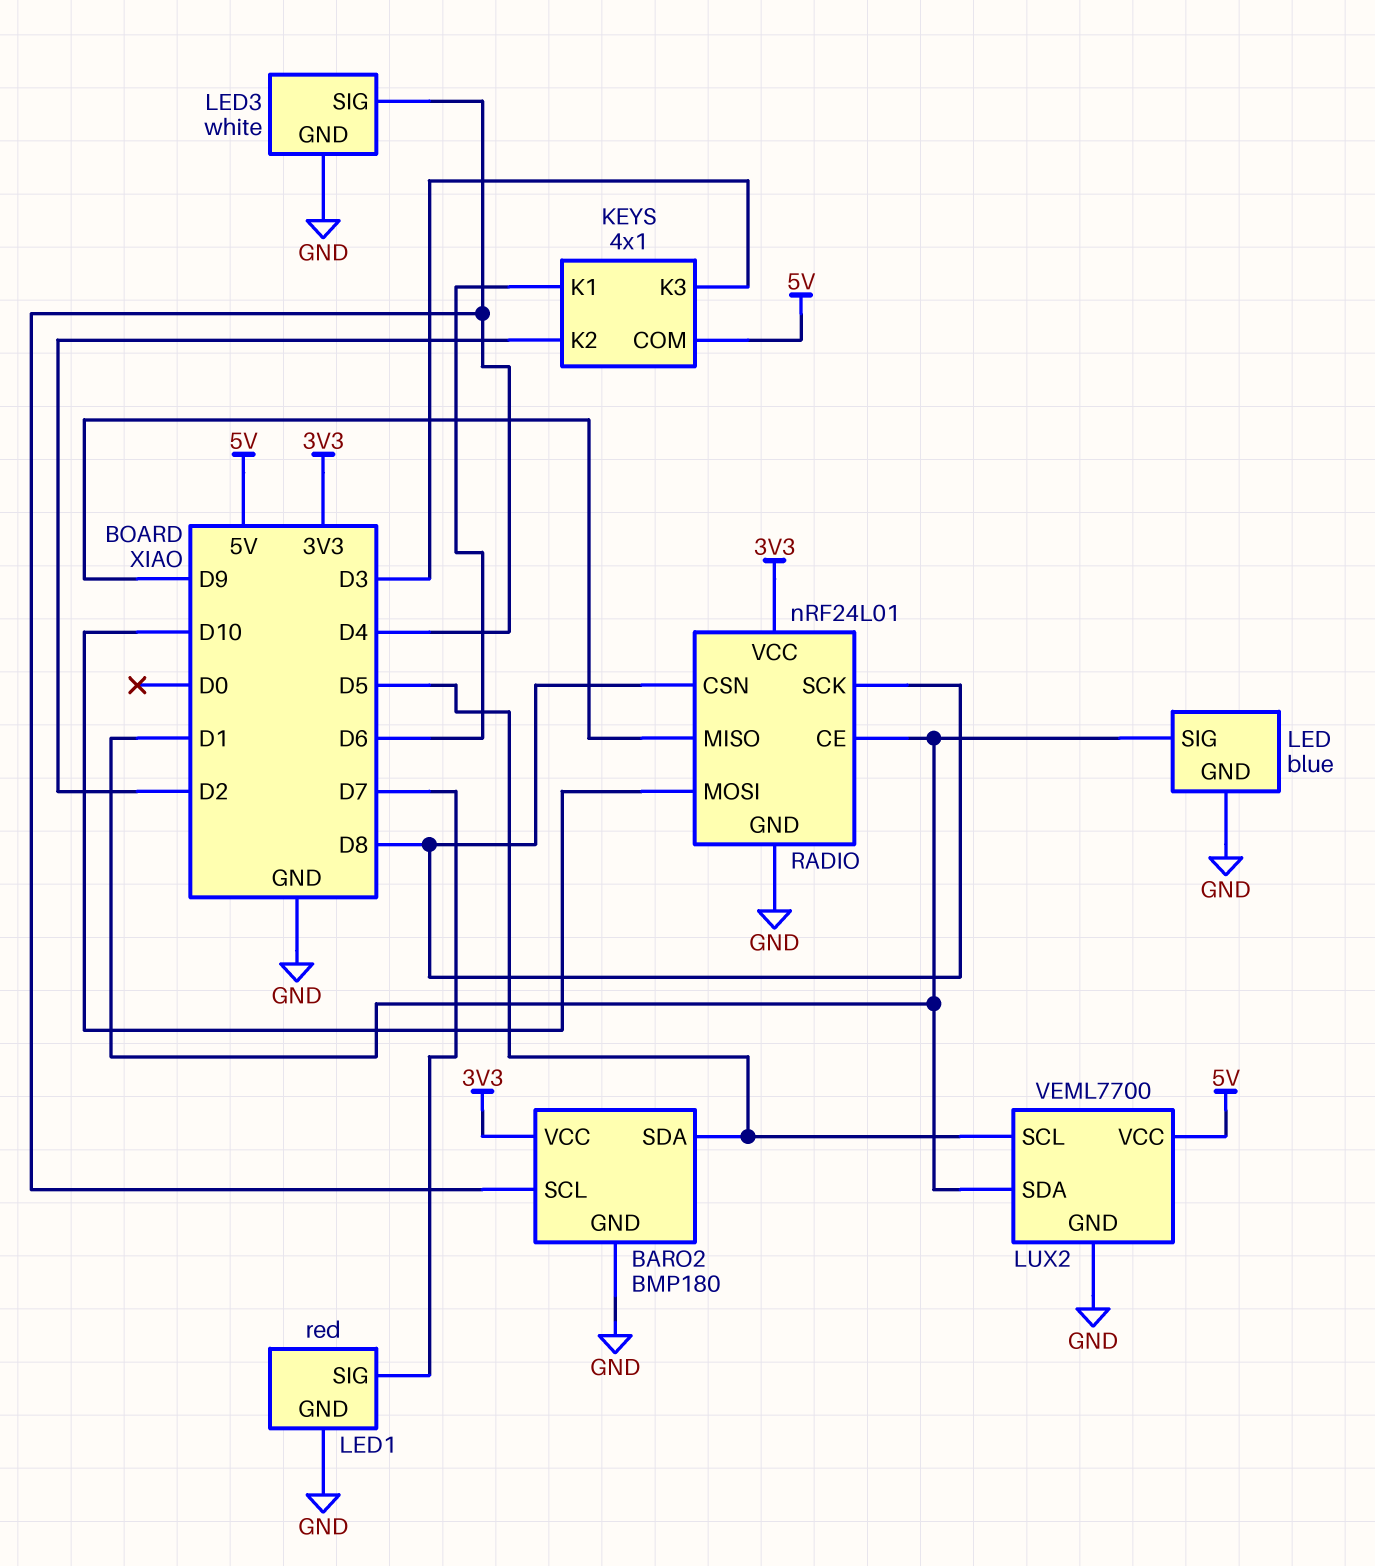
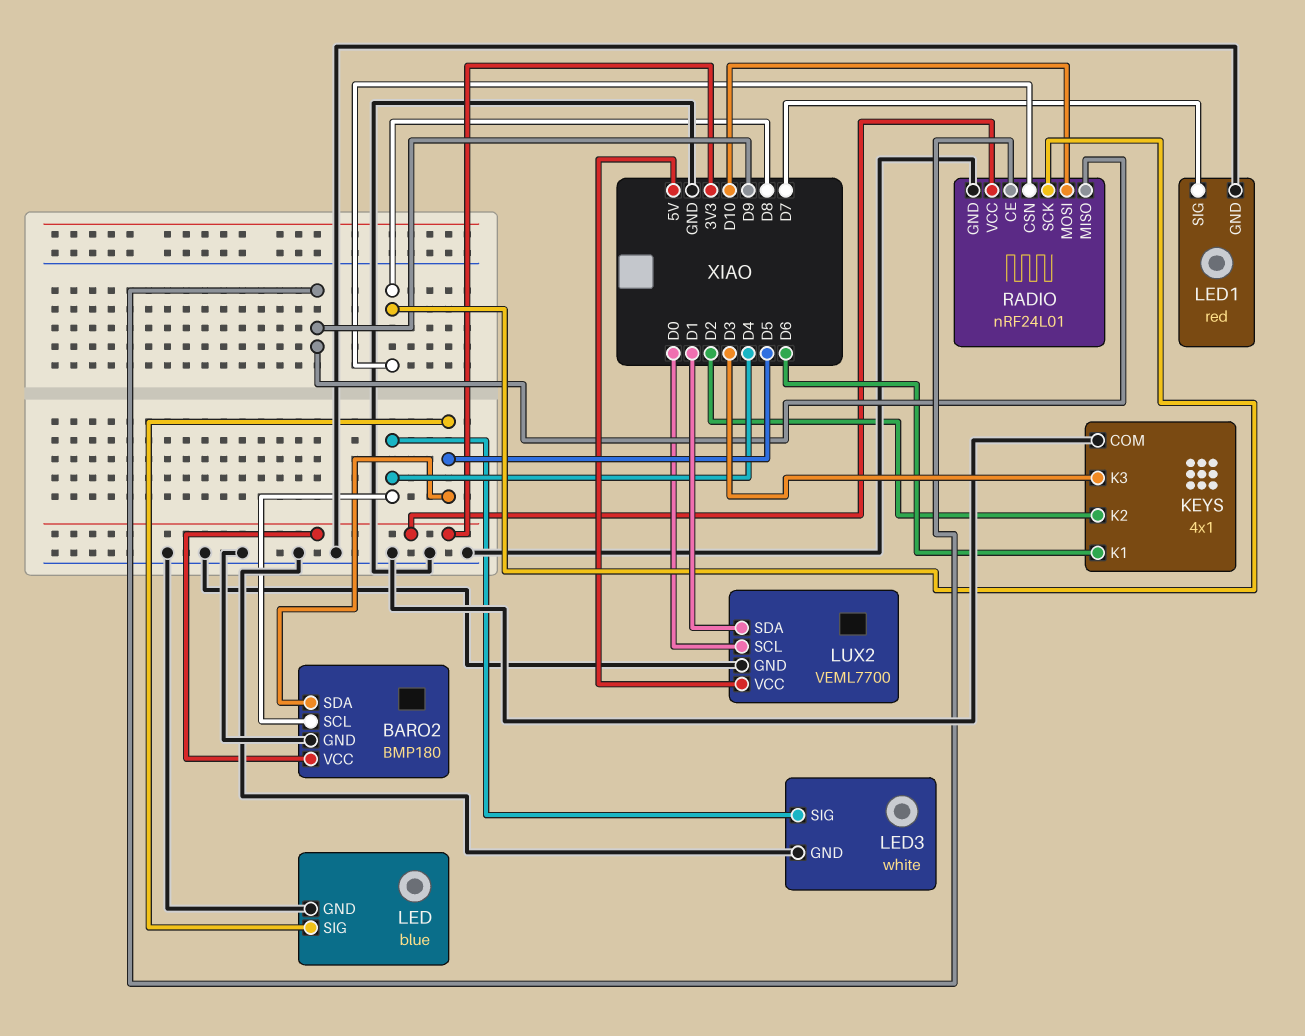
KEYS pin COM: 5V -> GND
LED pin SIG: D1 -> D5
LUX2 pin SCL: D5 -> D0
RADIO pin CE: D1 -> D9

